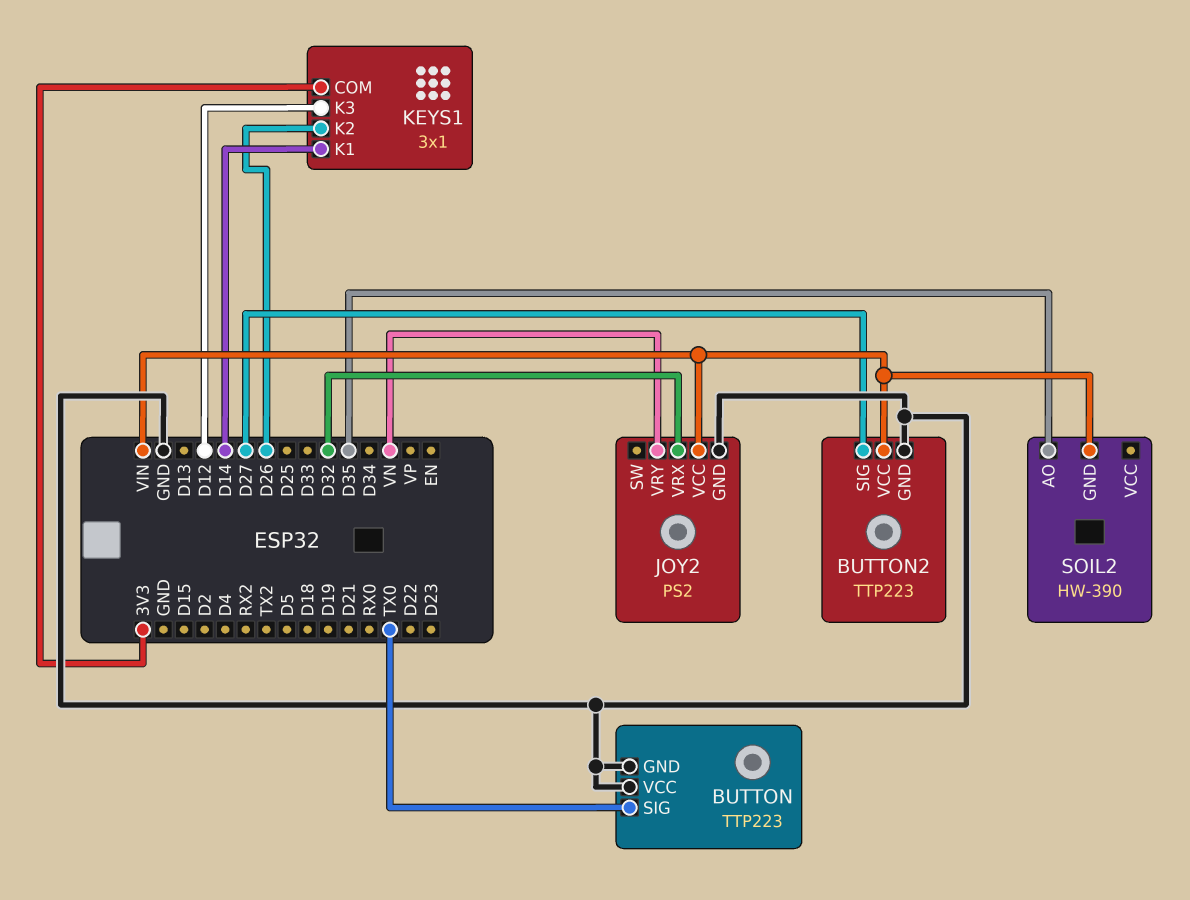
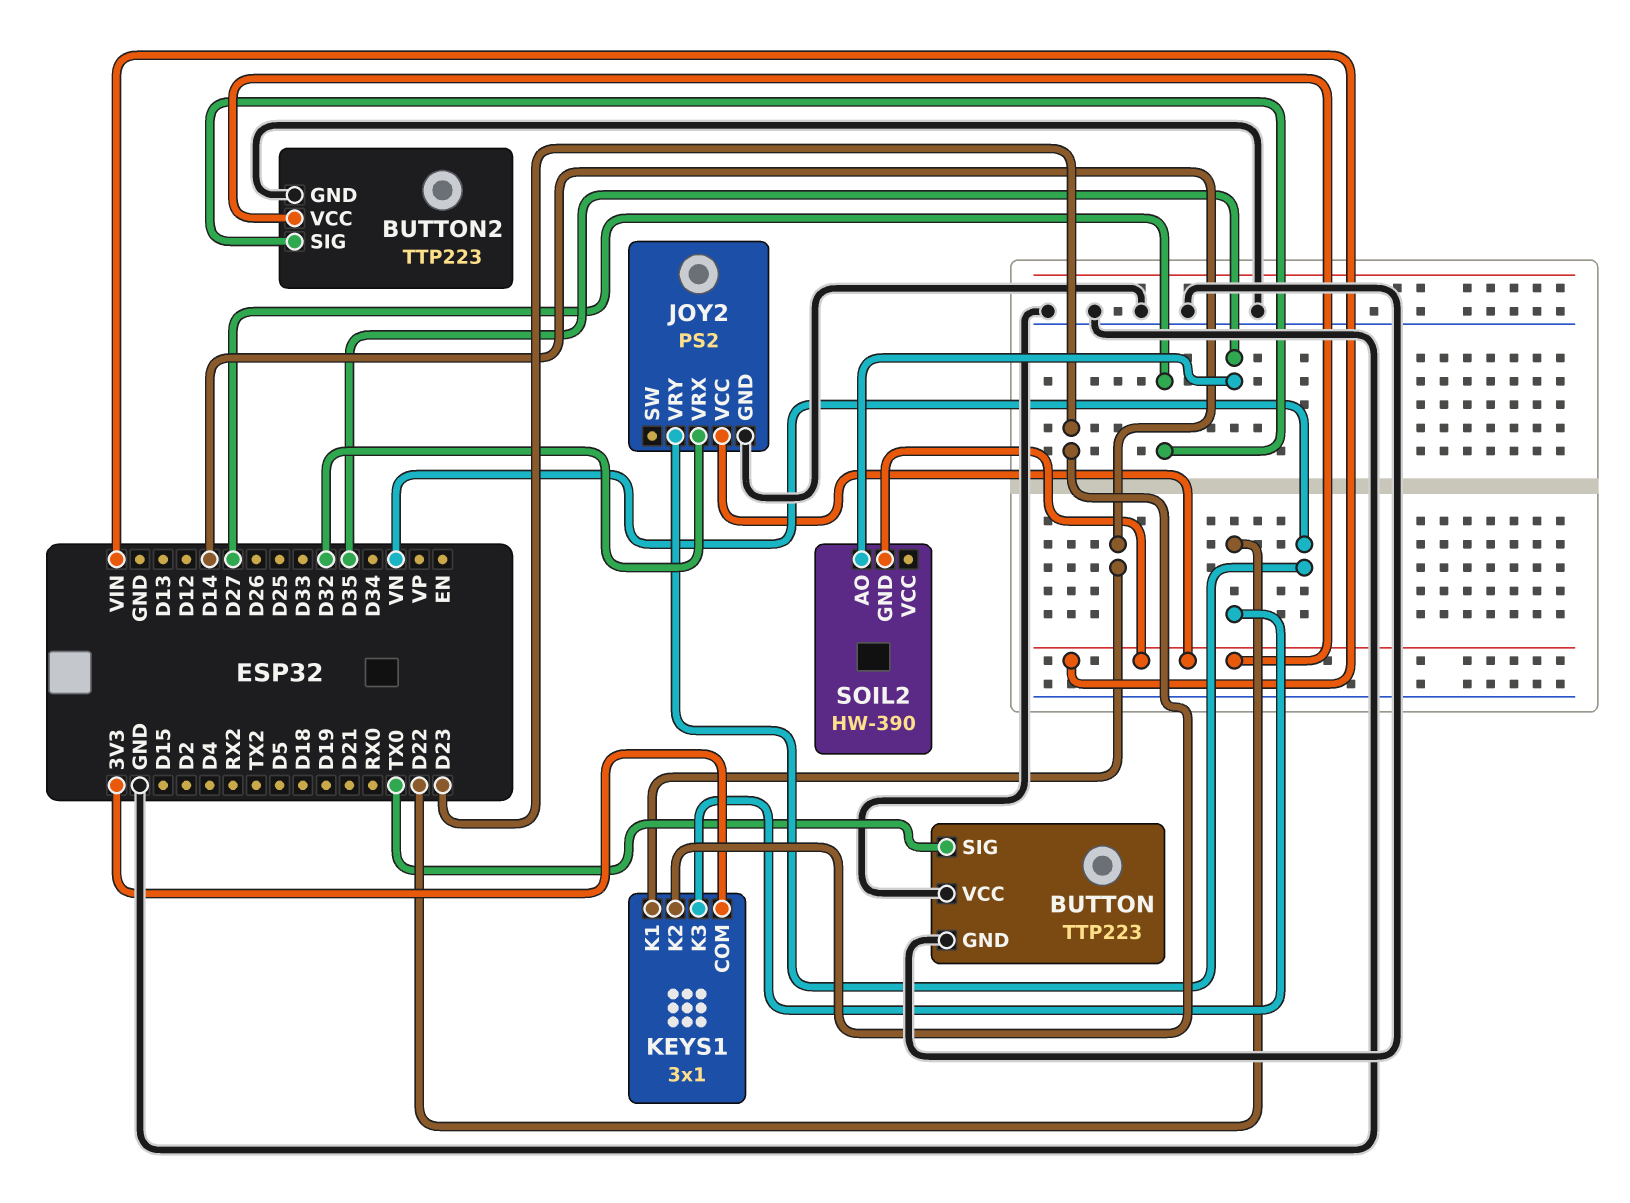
KEYS1 pin K2: D26 -> D23
KEYS1 pin K3: D12 -> D22

